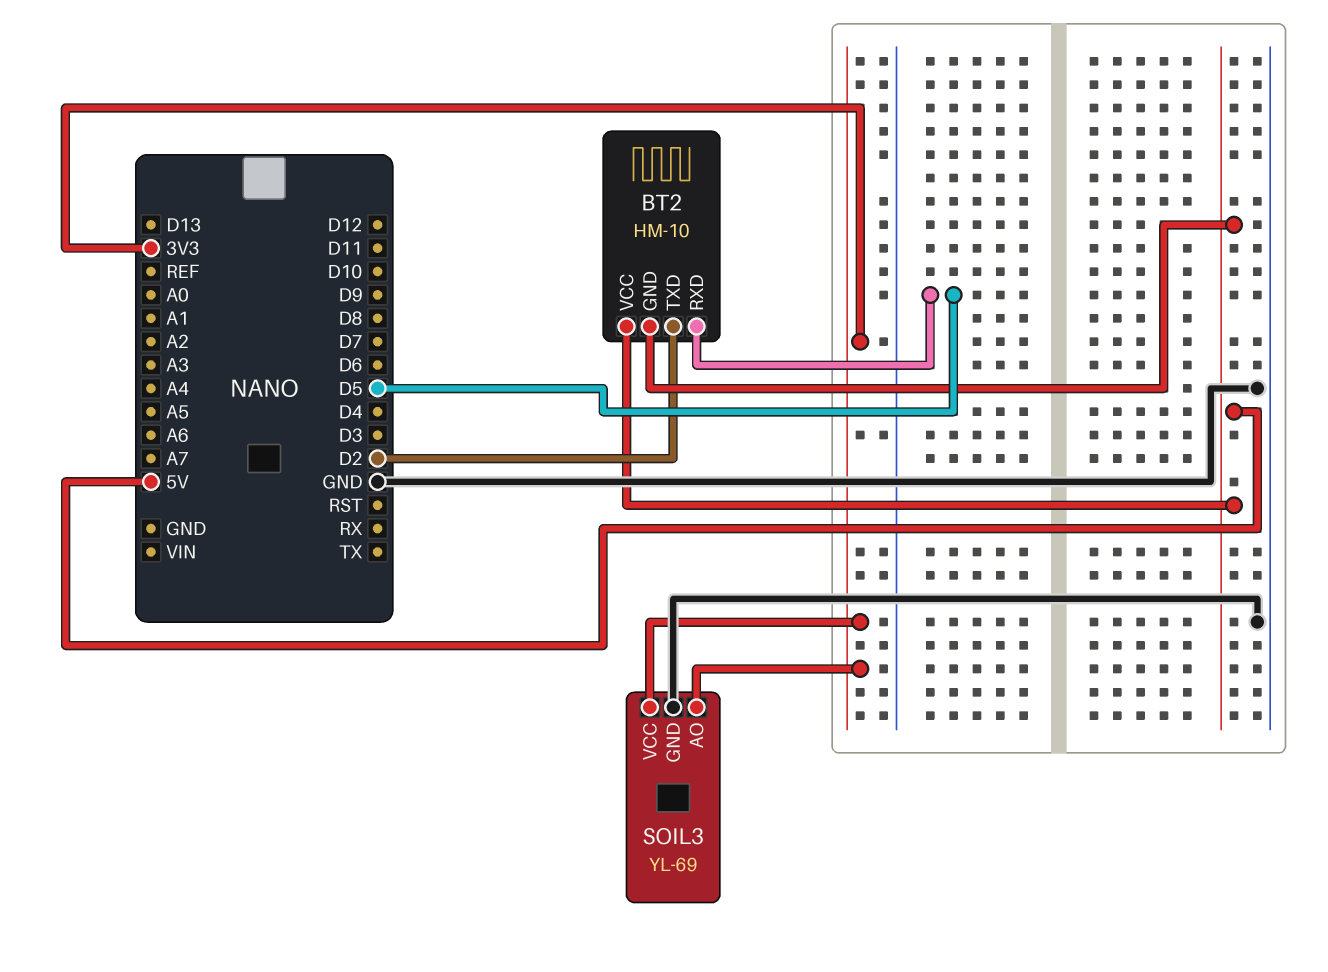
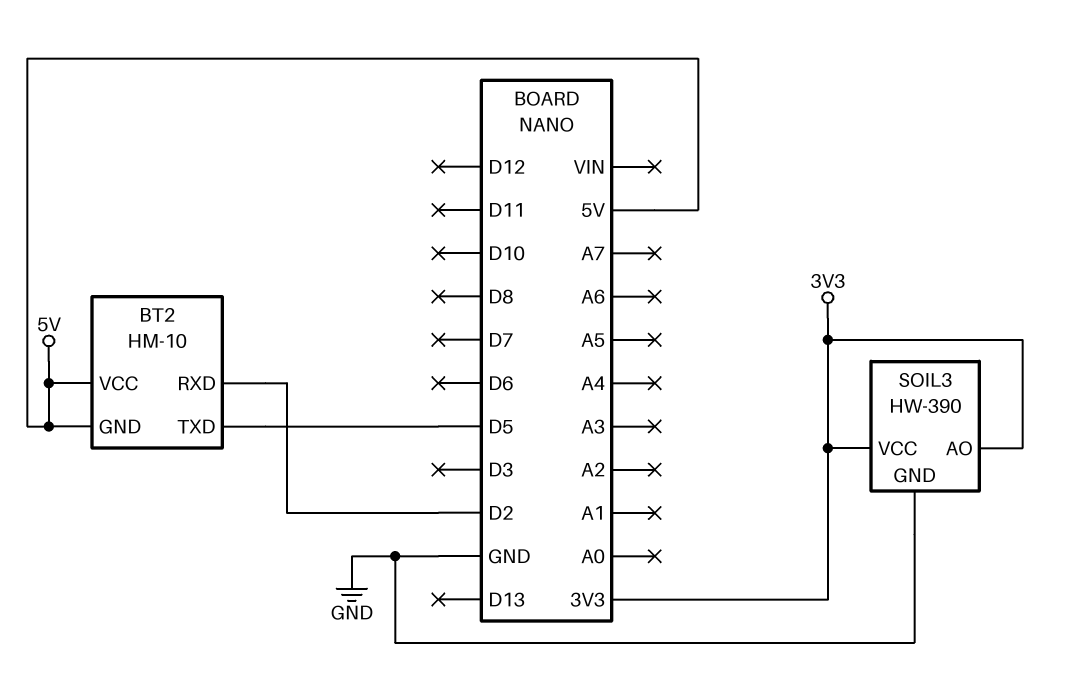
BT2 pin RXD: D5 -> D2
BT2 pin TXD: D2 -> D5
SOIL3: YL-69 -> HW-390

